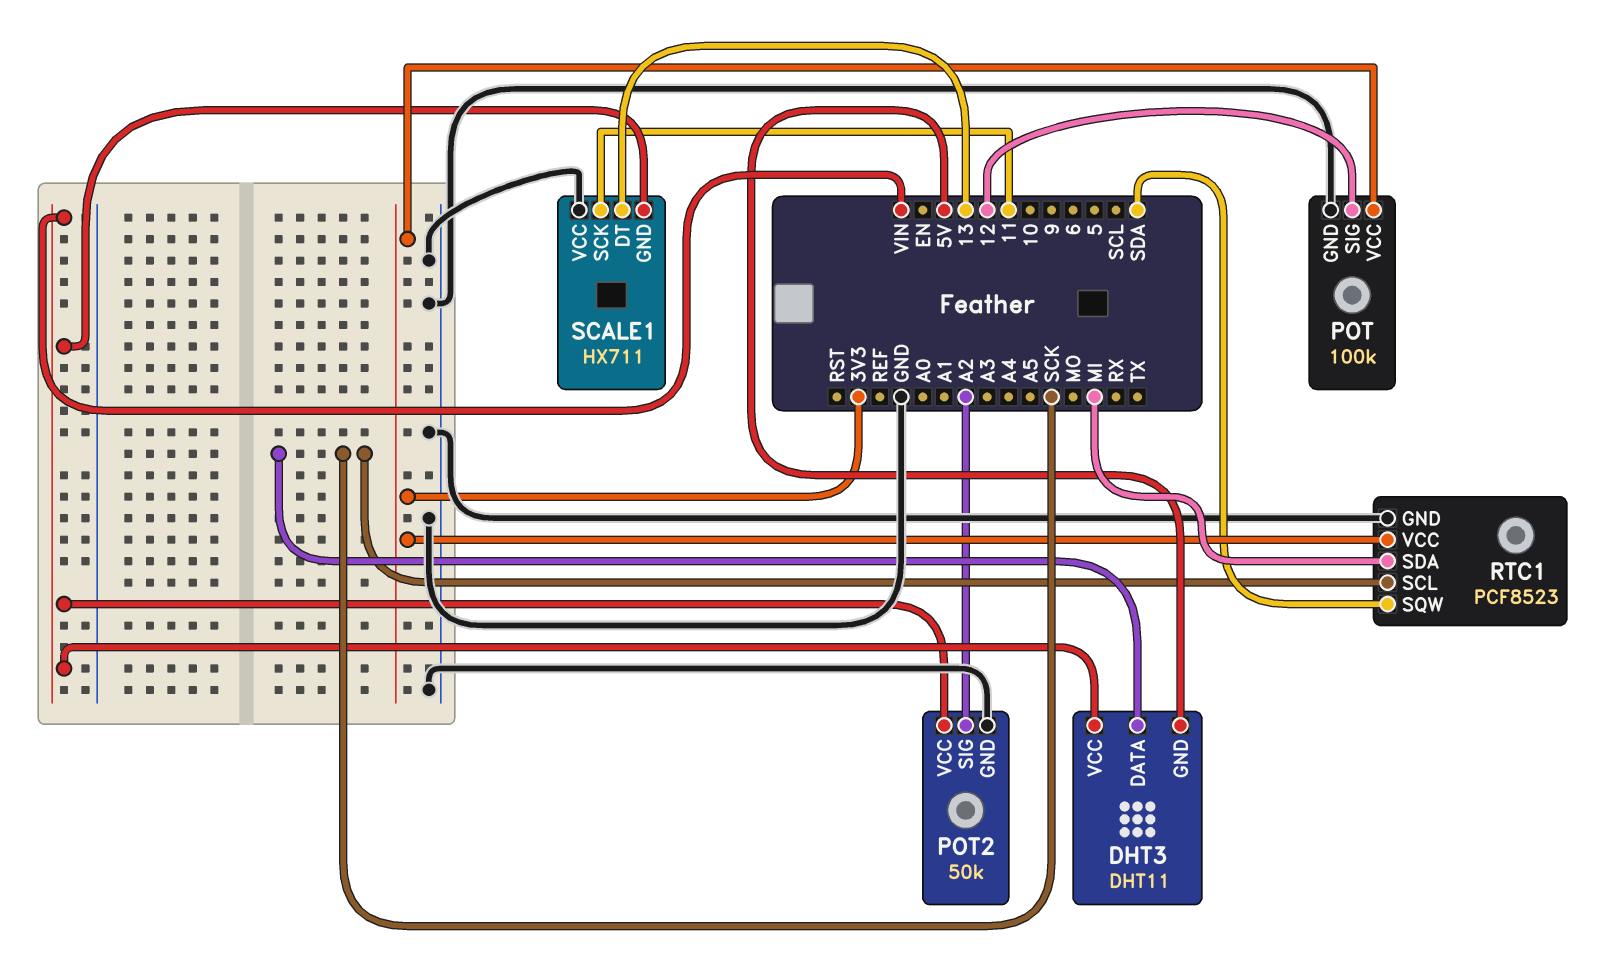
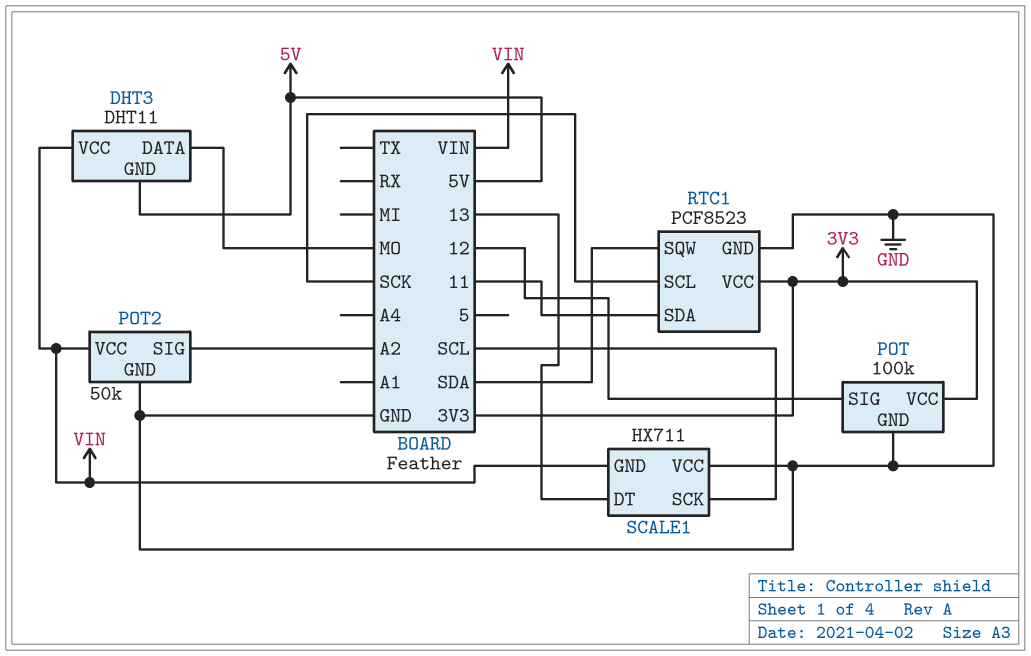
DHT3 pin DATA: SCK -> MO
RTC1 pin SDA: MI -> 11
SCALE1 pin SCK: 11 -> SCL

